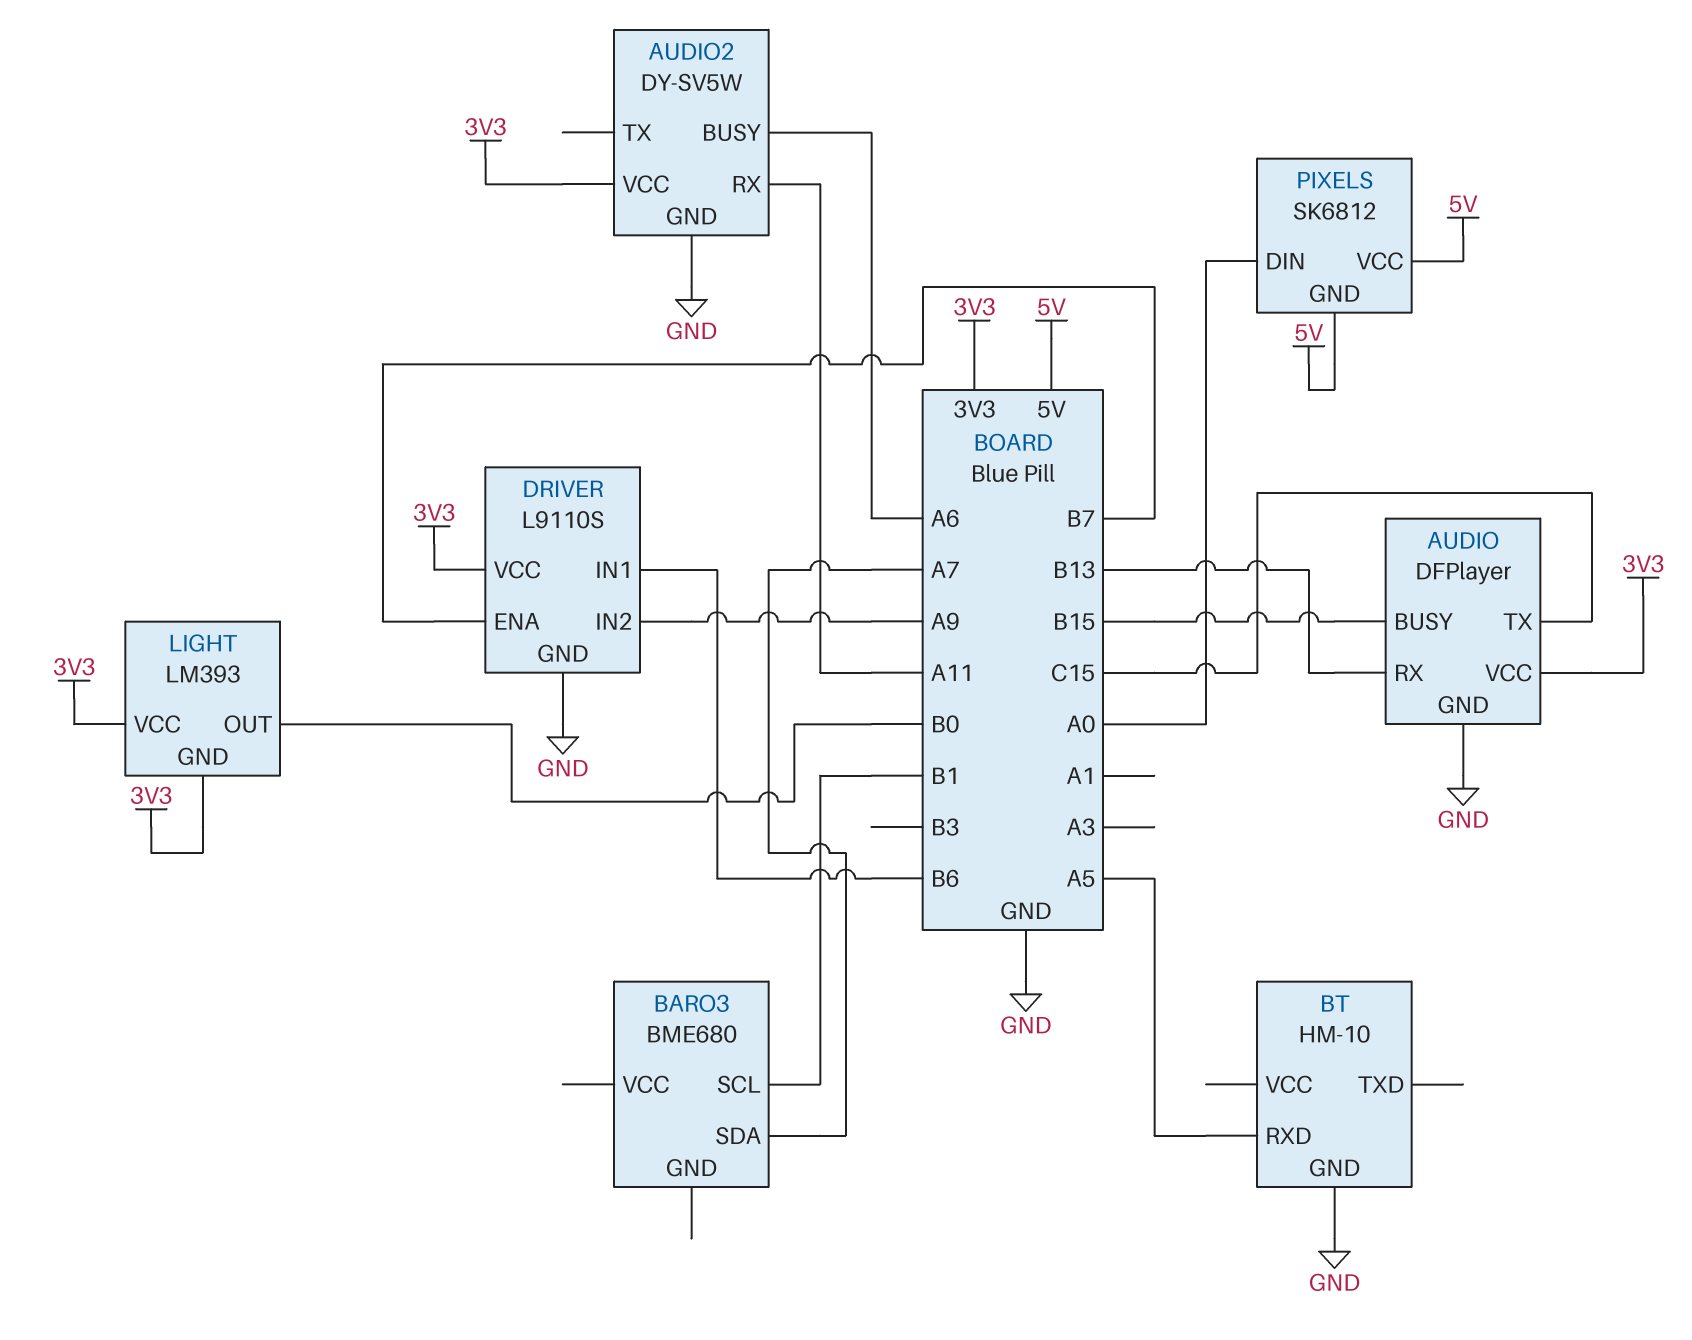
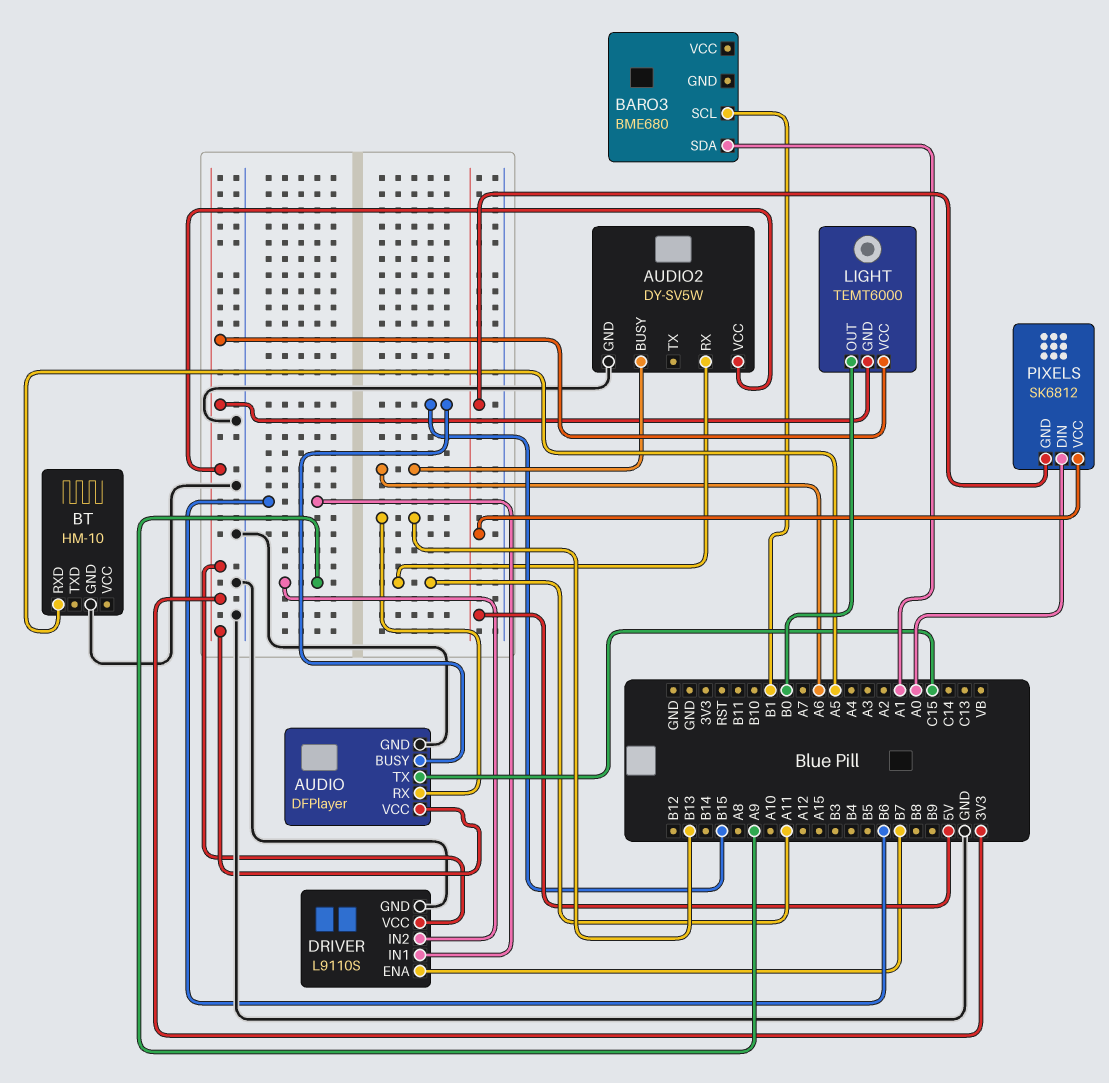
BARO3 pin SDA: A7 -> A1
LIGHT: LM393 -> TEMT6000

